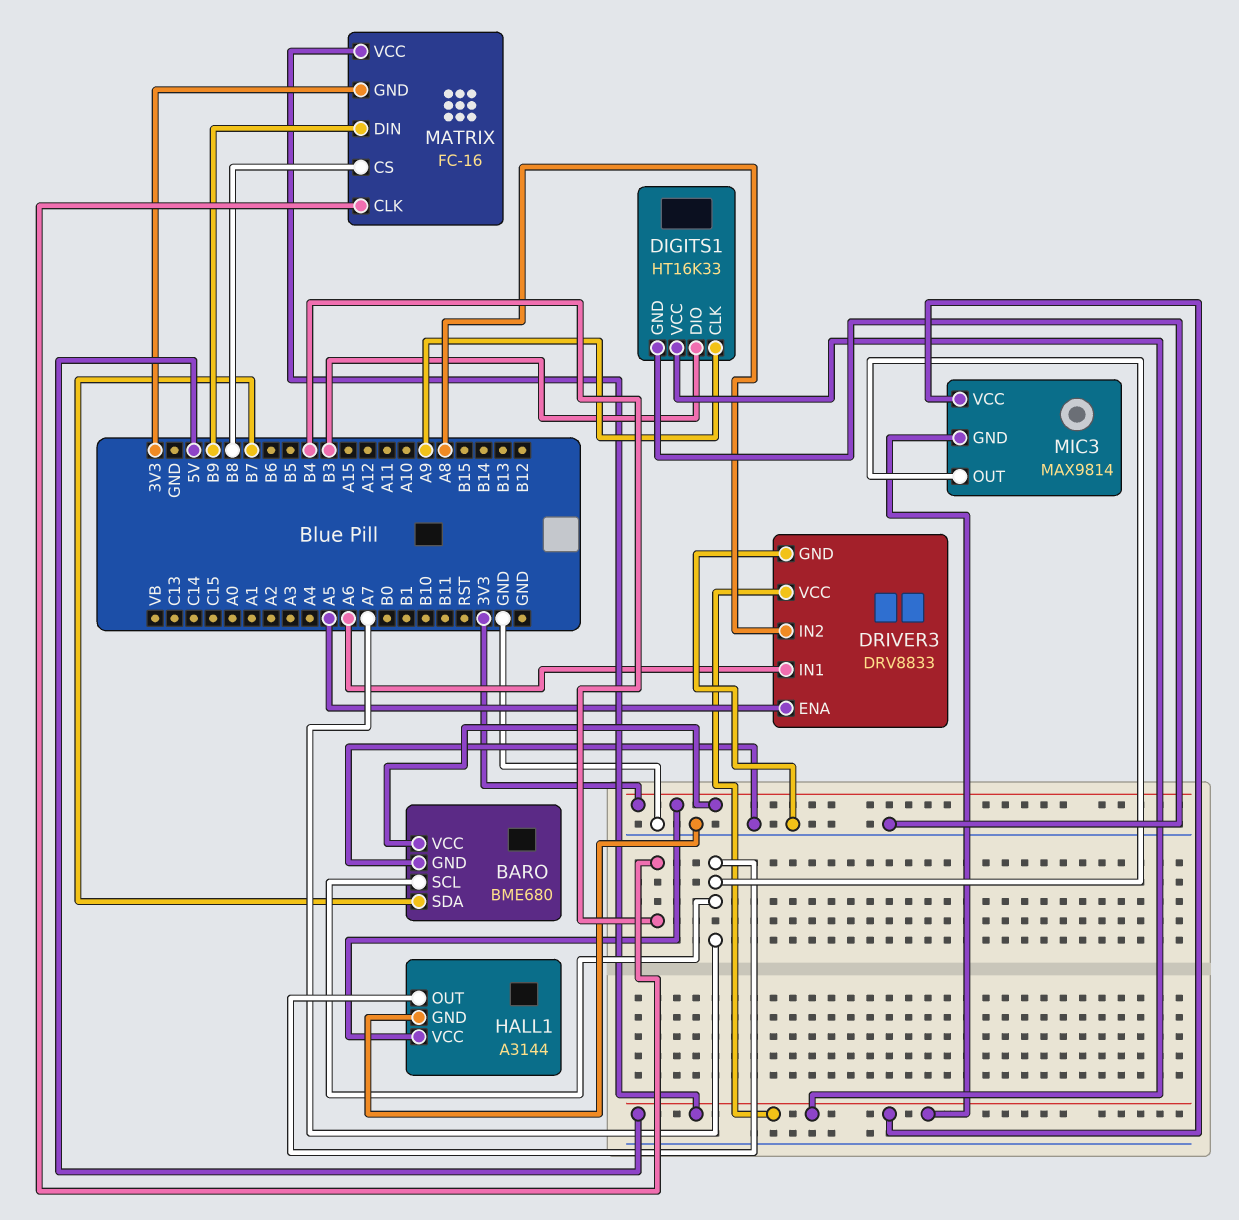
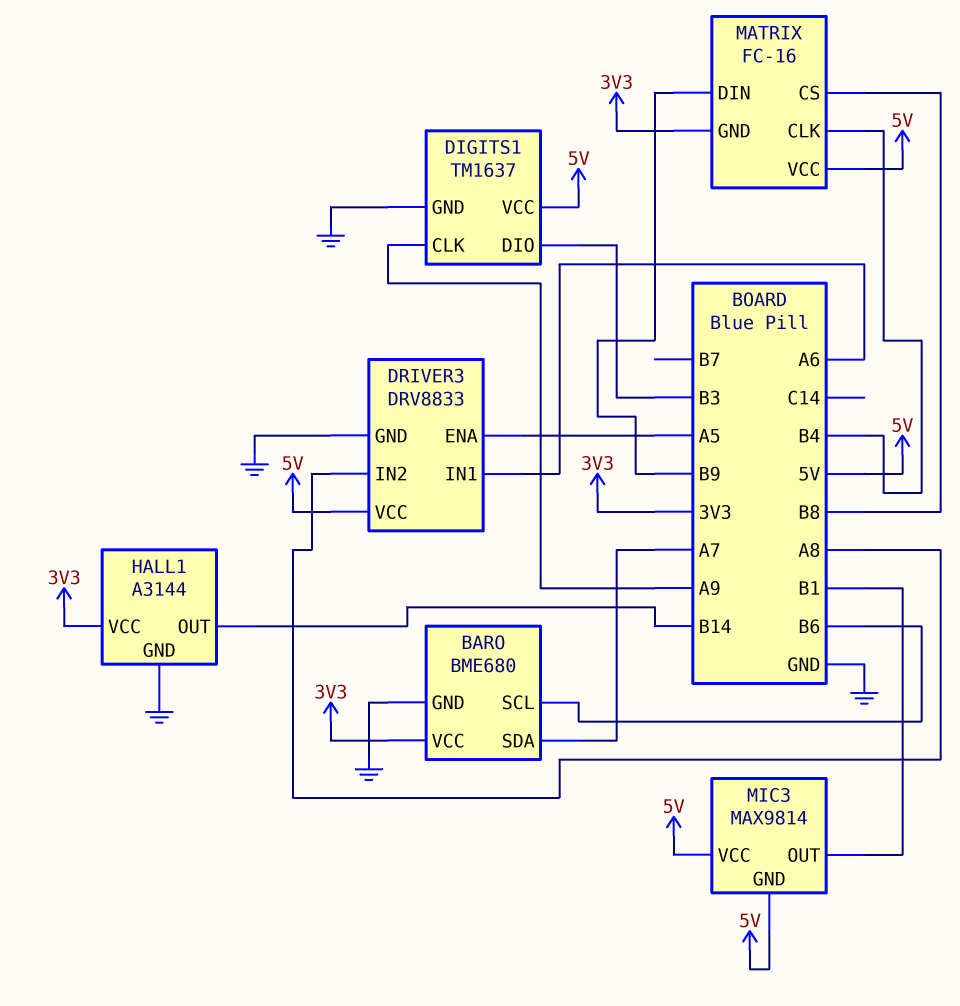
BARO pin SCL: A7 -> B6
BARO pin SDA: B7 -> A7
DIGITS1: HT16K33 -> TM1637
HALL1 pin OUT: A7 -> B14
MIC3 pin OUT: A7 -> B1

